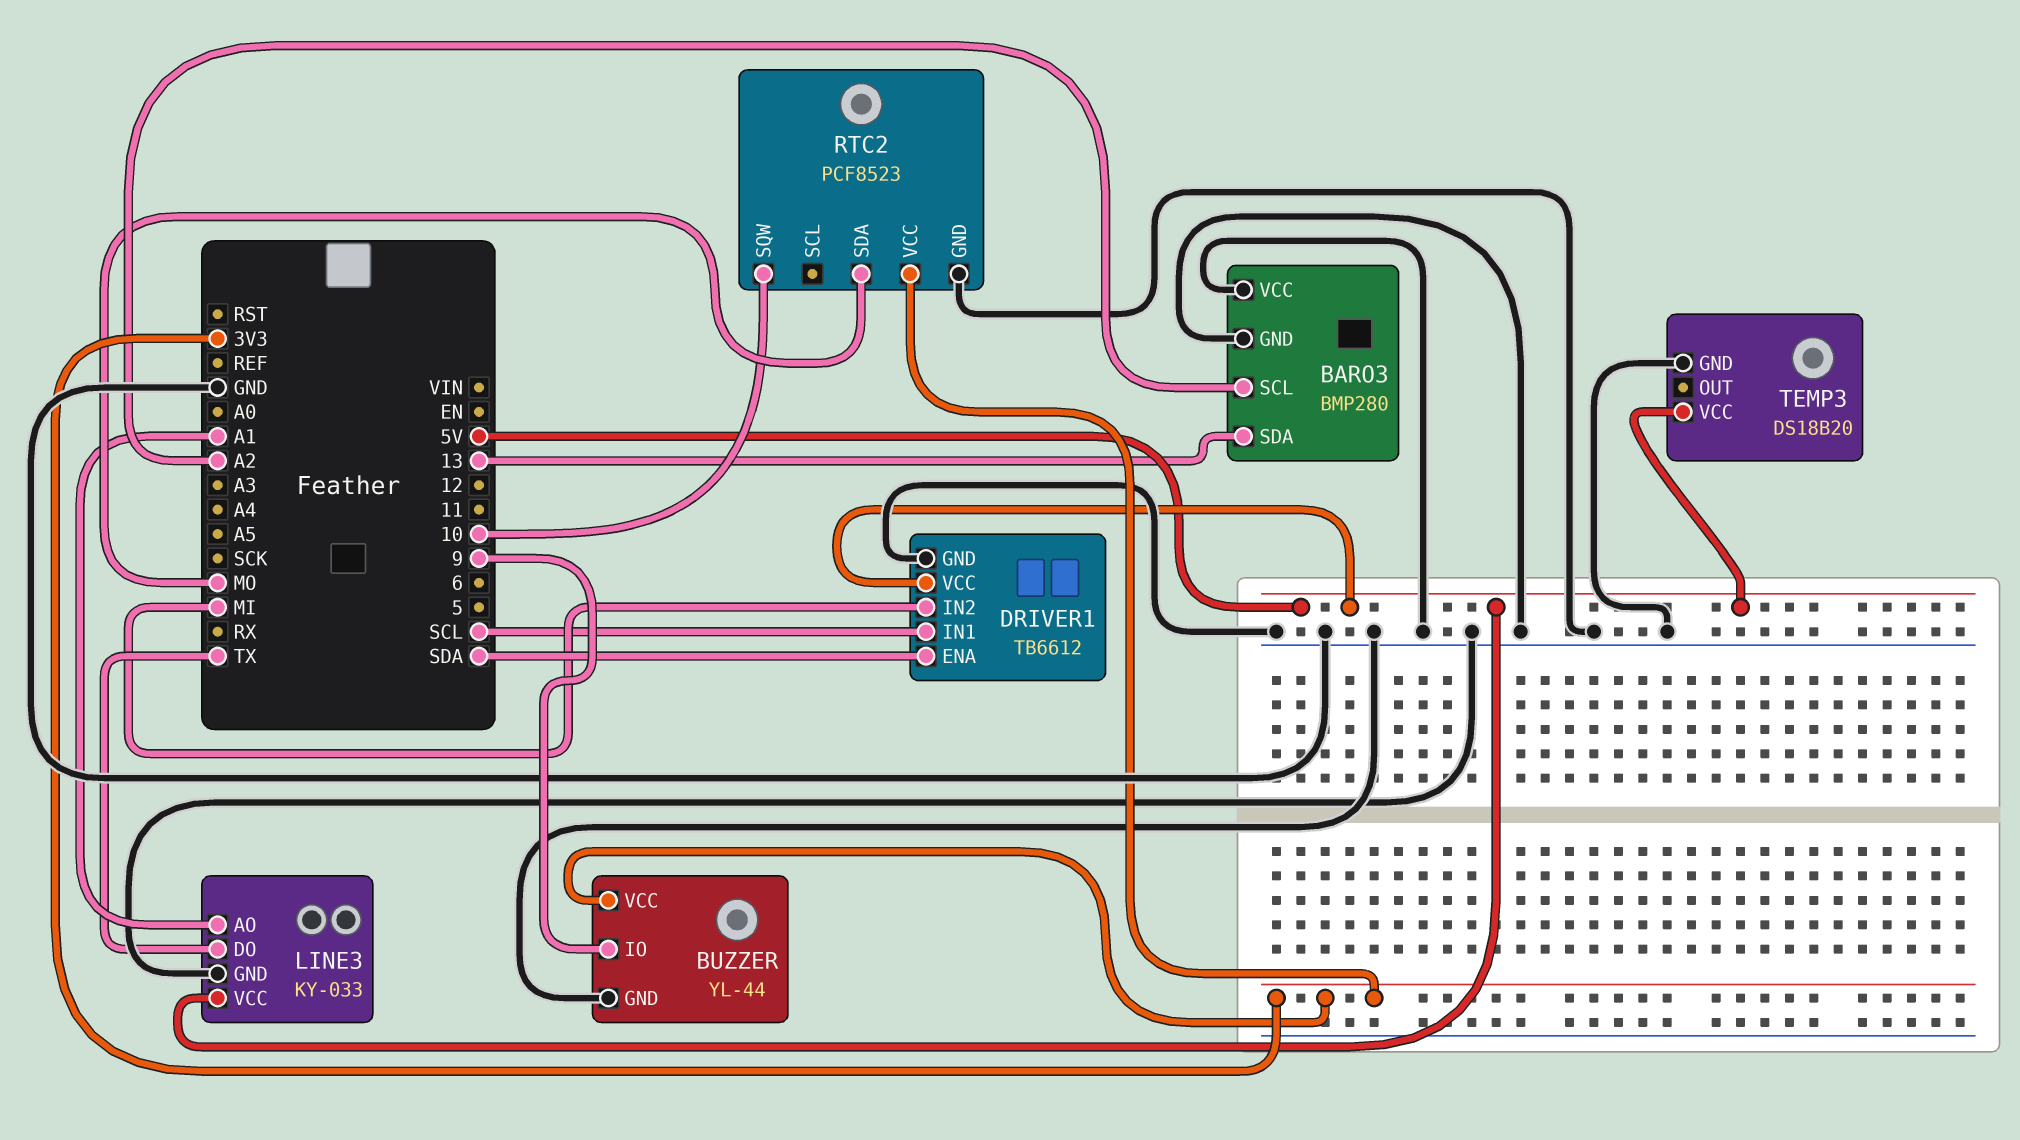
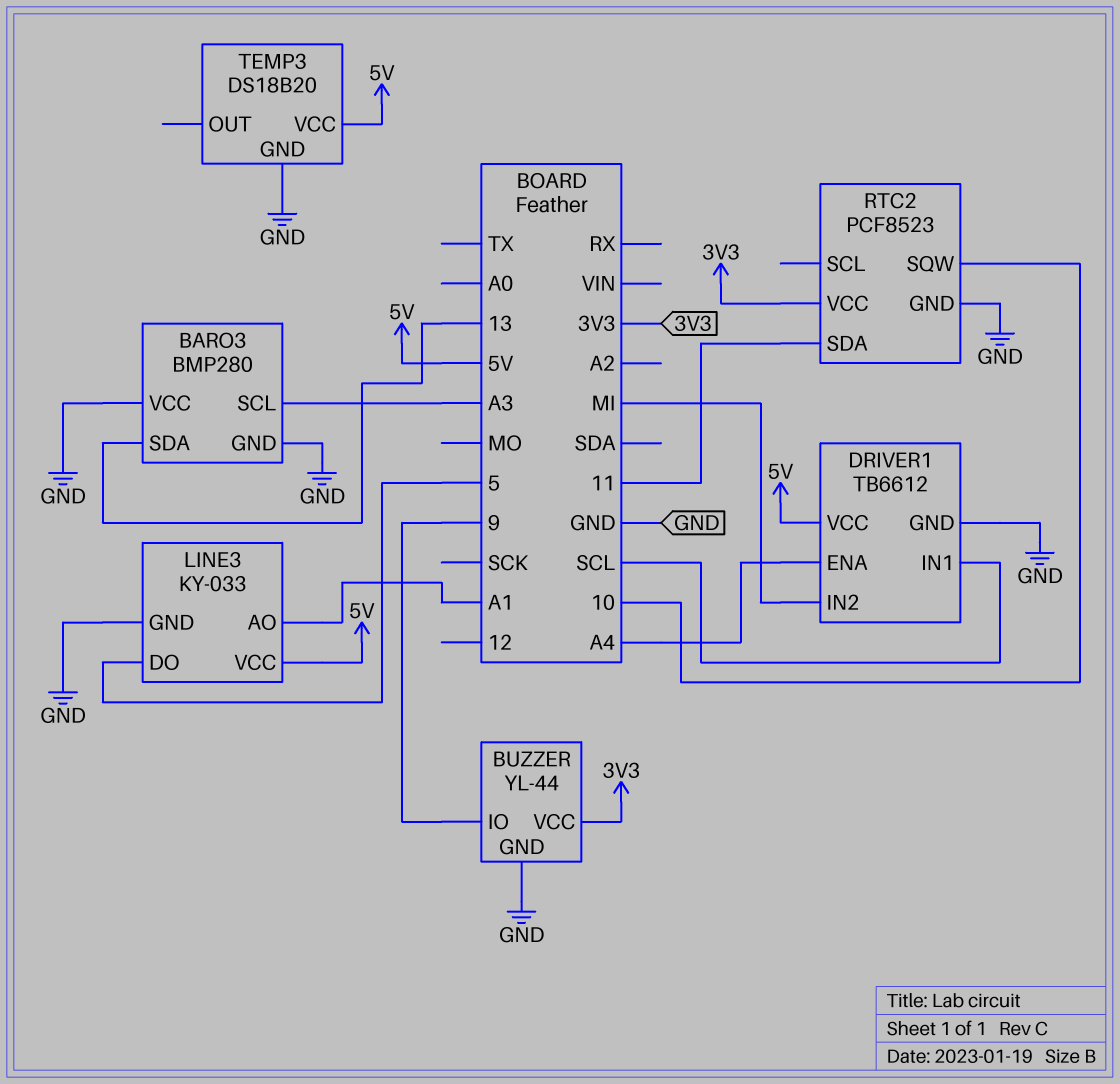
BARO3 pin SCL: A2 -> A3
DRIVER1 pin ENA: SDA -> A4
LINE3 pin DO: TX -> 5
RTC2 pin SDA: MO -> 11

